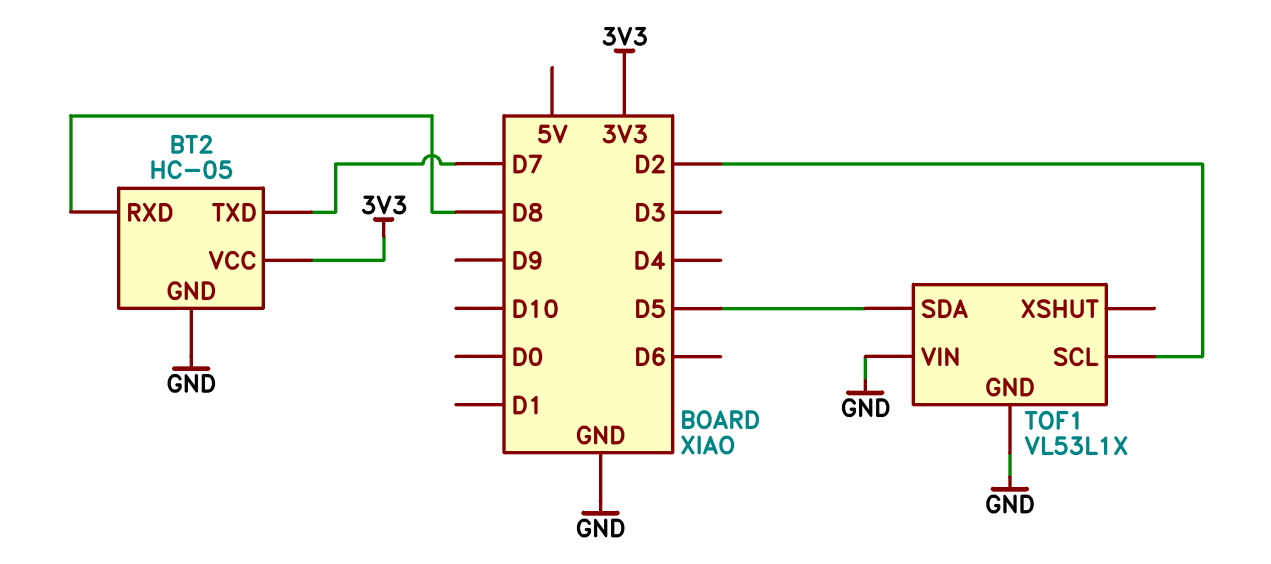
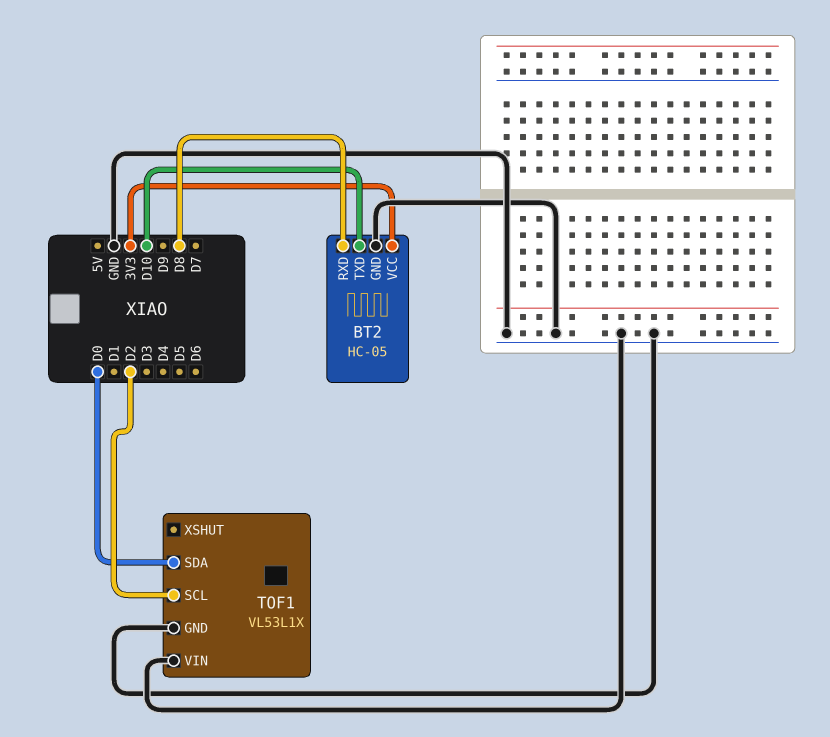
BT2 pin TXD: D7 -> D10
TOF1 pin SDA: D5 -> D0

